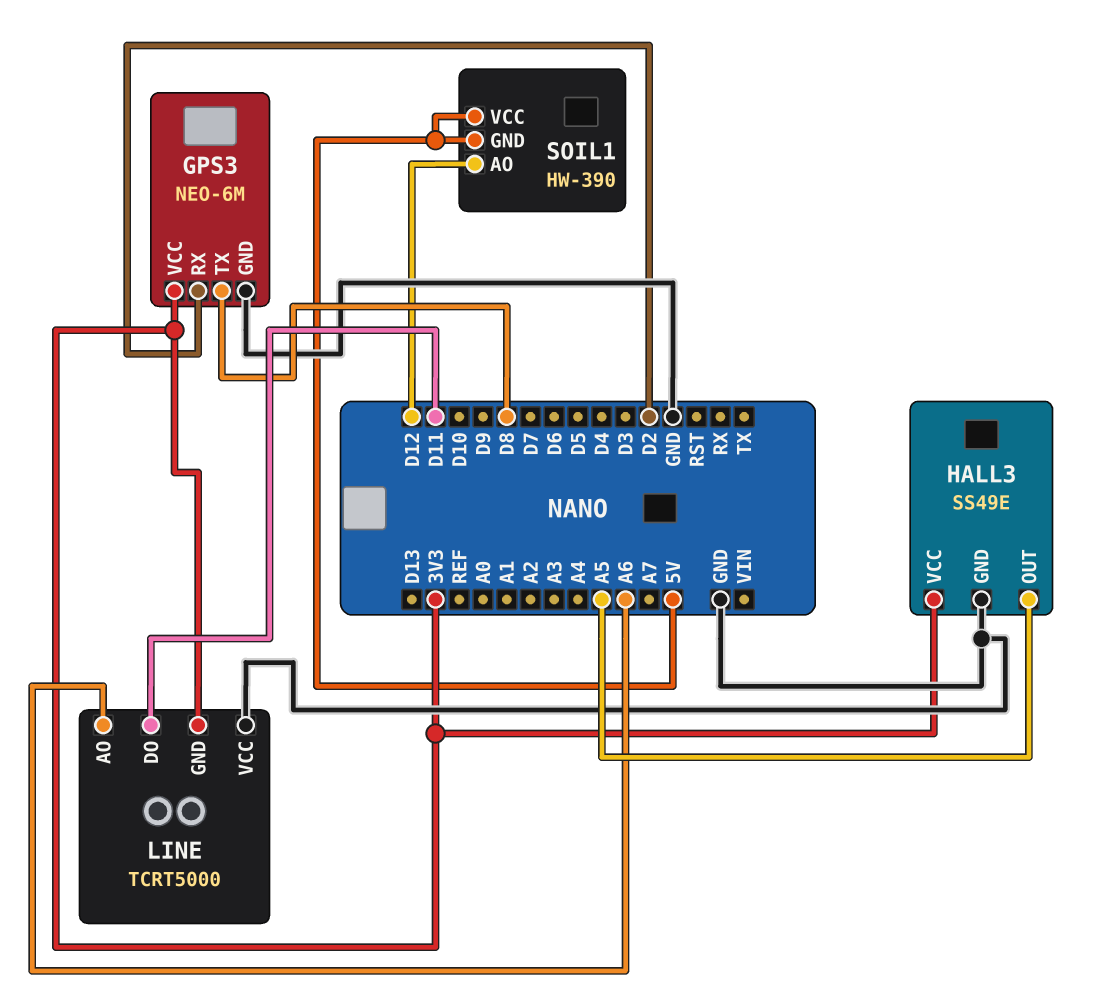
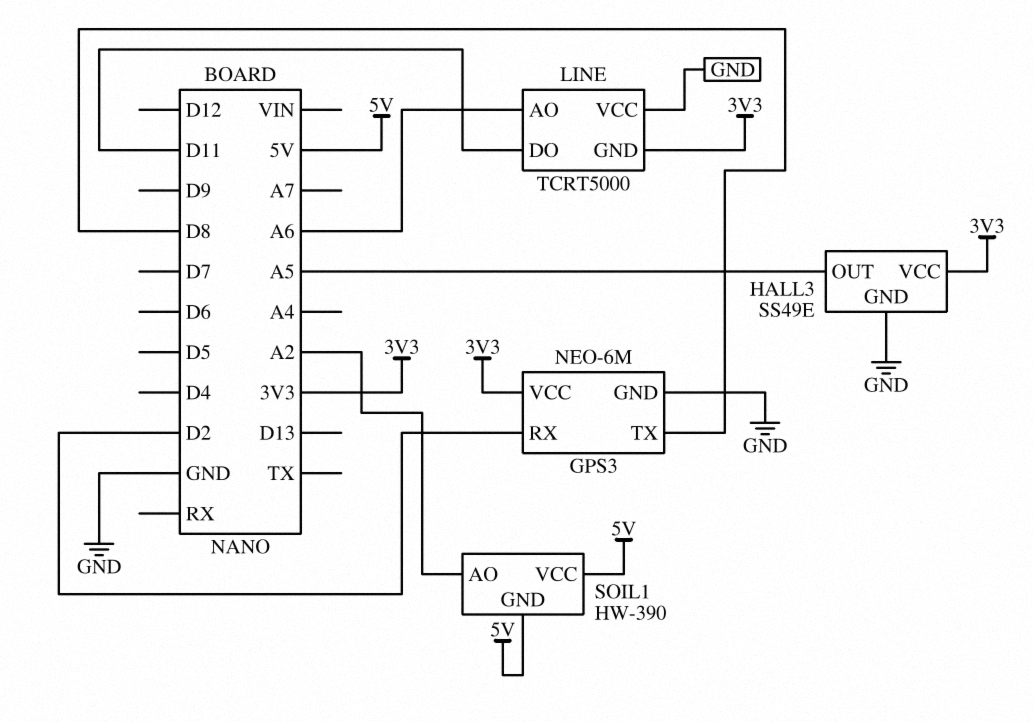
SOIL1 pin AO: D12 -> A2

